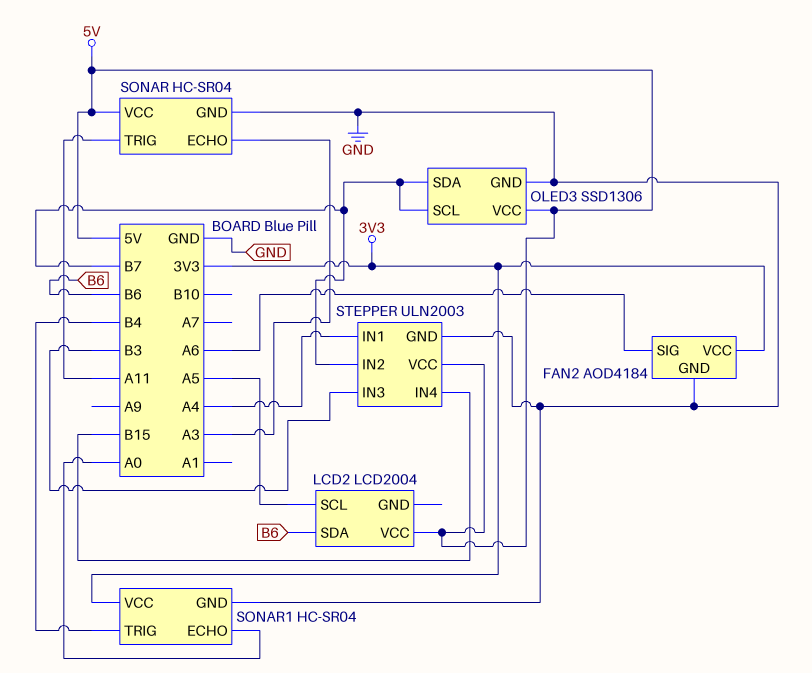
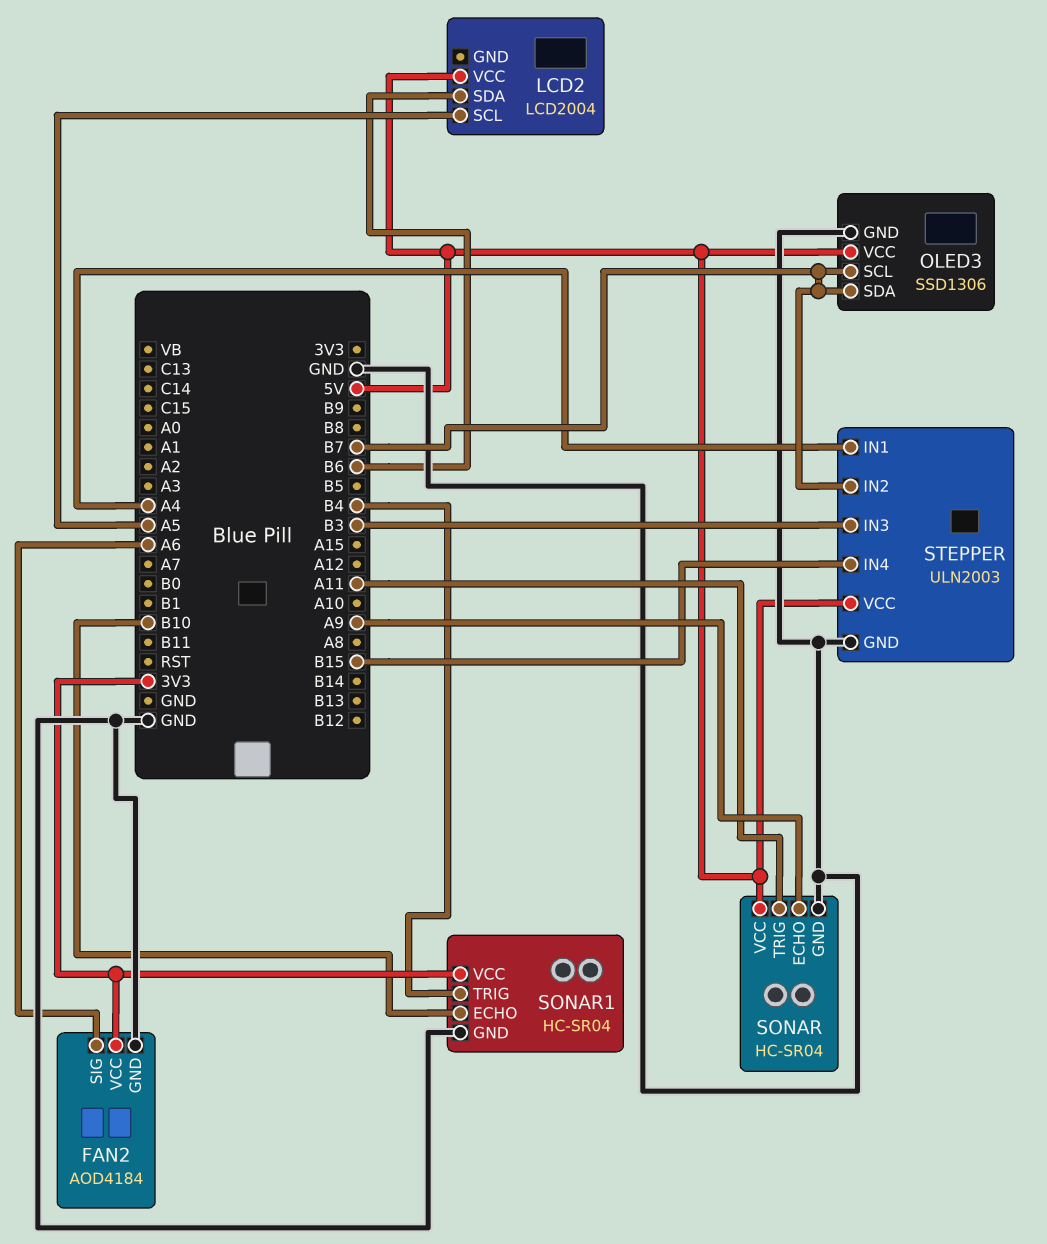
SONAR pin ECHO: A3 -> A9
SONAR1 pin ECHO: A0 -> B10

